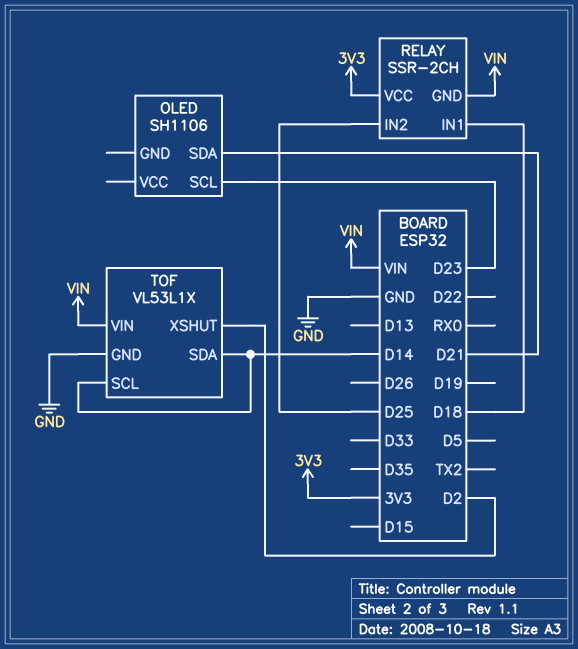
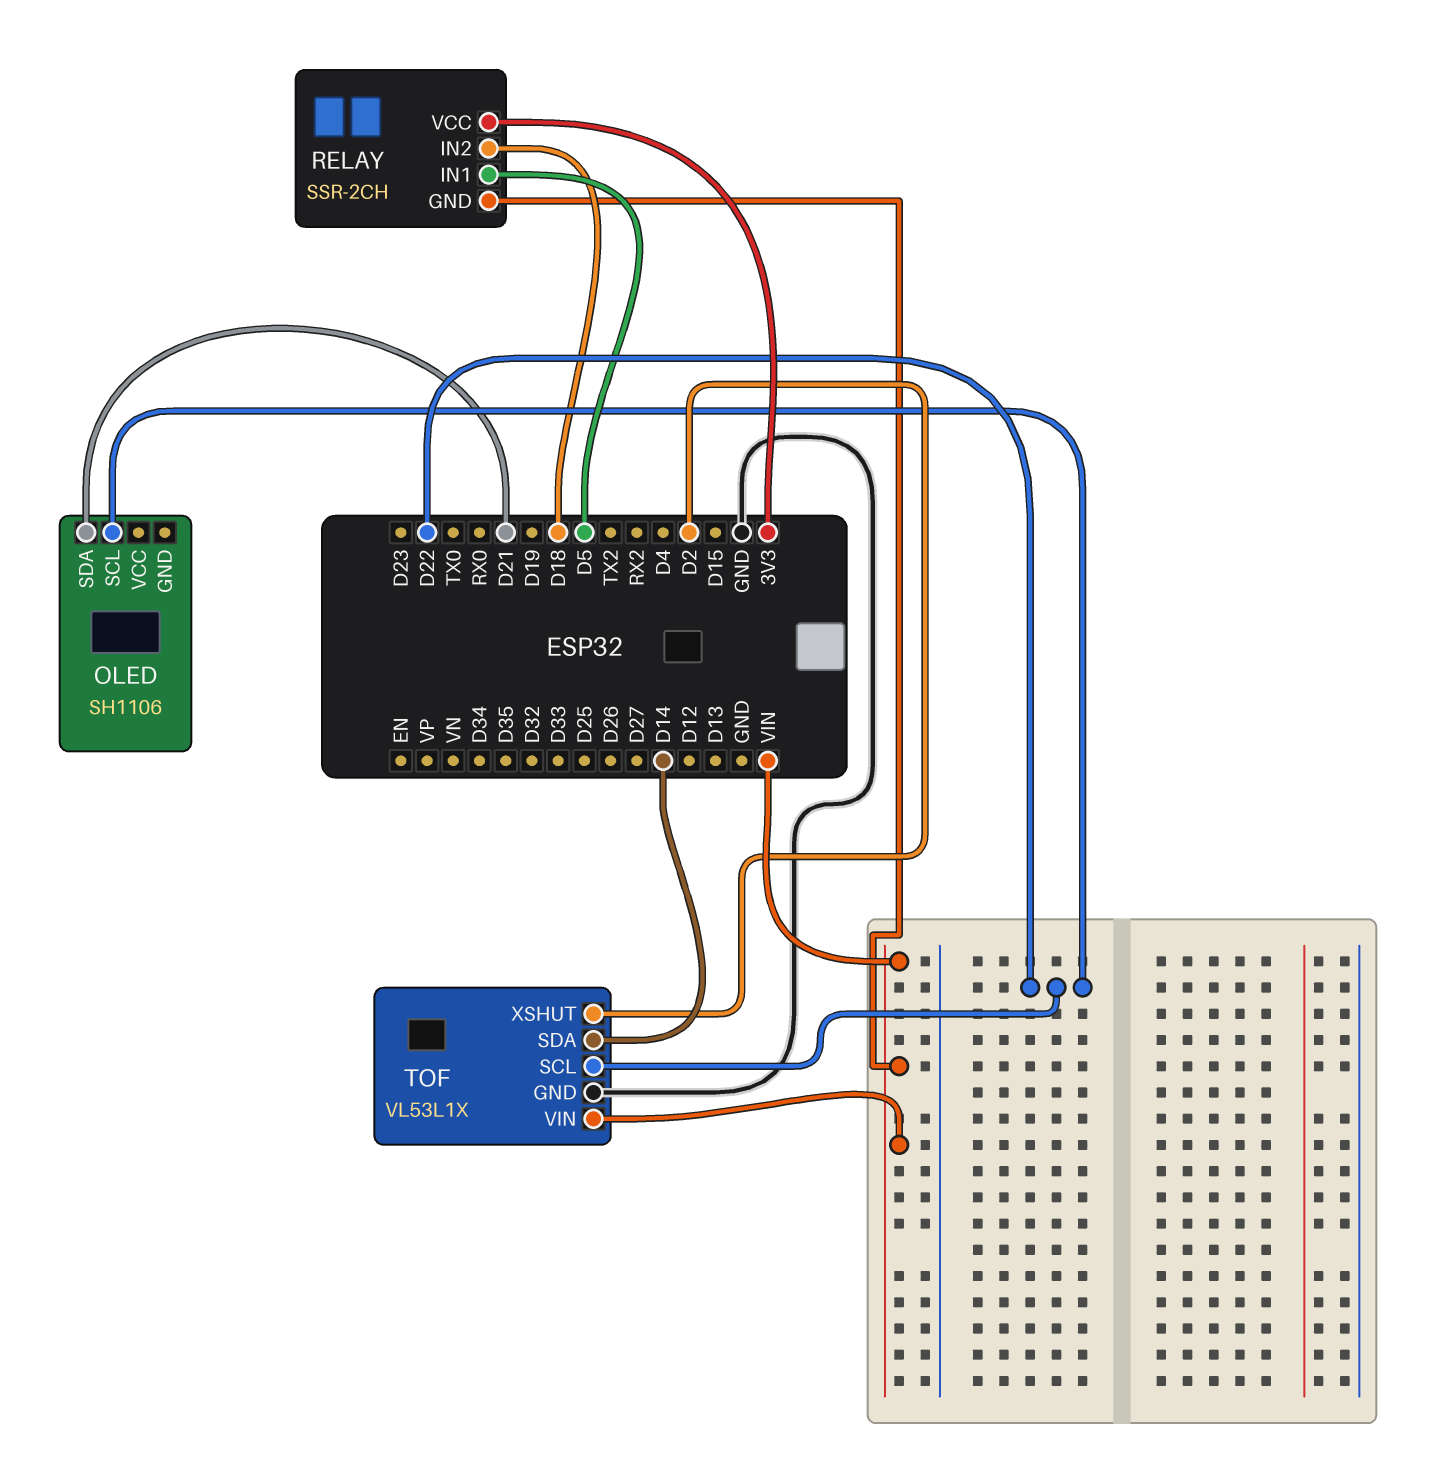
OLED pin SCL: D23 -> D22
RELAY pin IN1: D18 -> D5
RELAY pin IN2: D25 -> D18
TOF pin SCL: D14 -> D22

